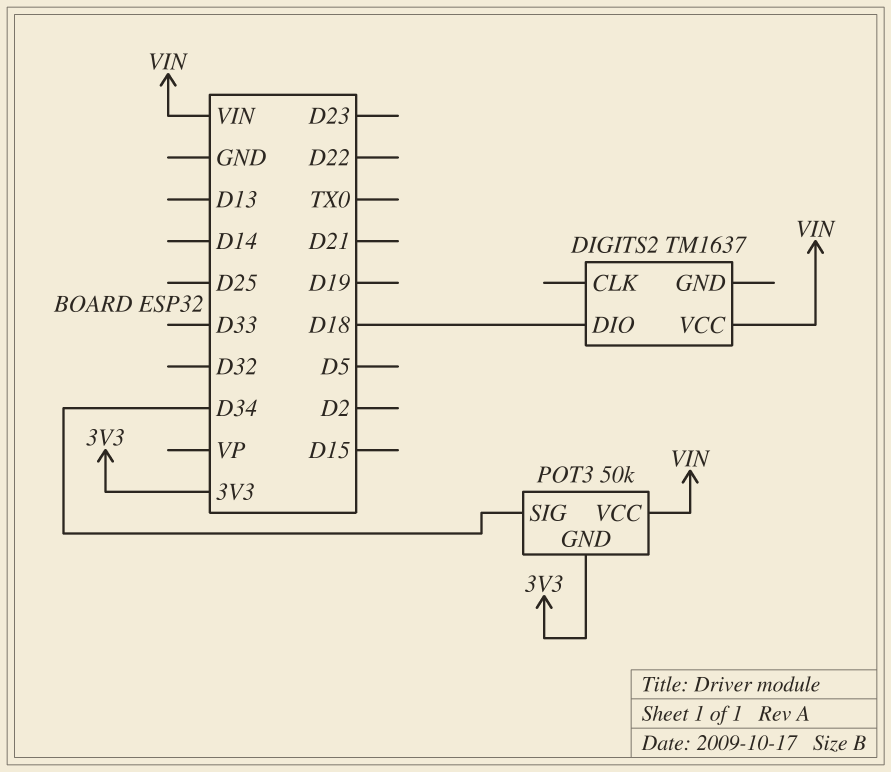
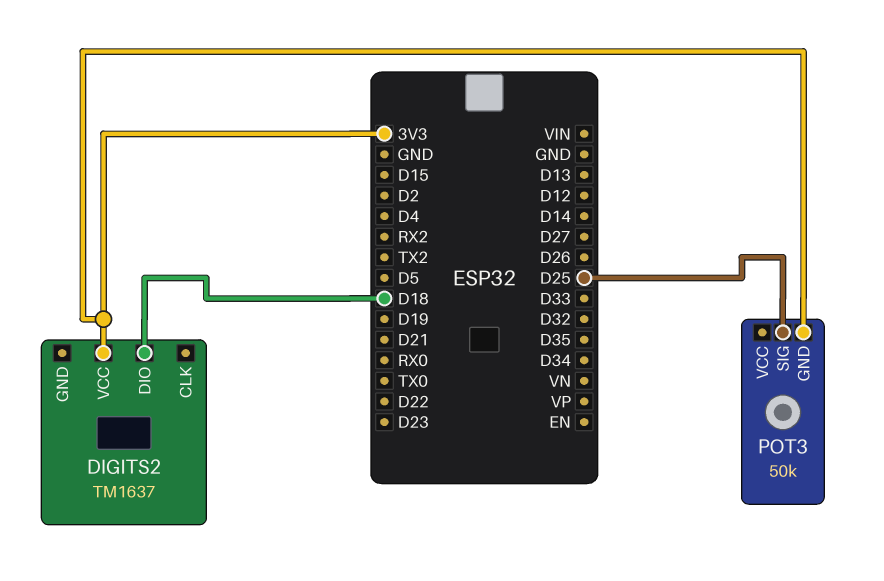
DIGITS2 pin VCC: VIN -> 3V3
POT3 pin SIG: D34 -> D25
POT3 pin VCC: VIN -> none

